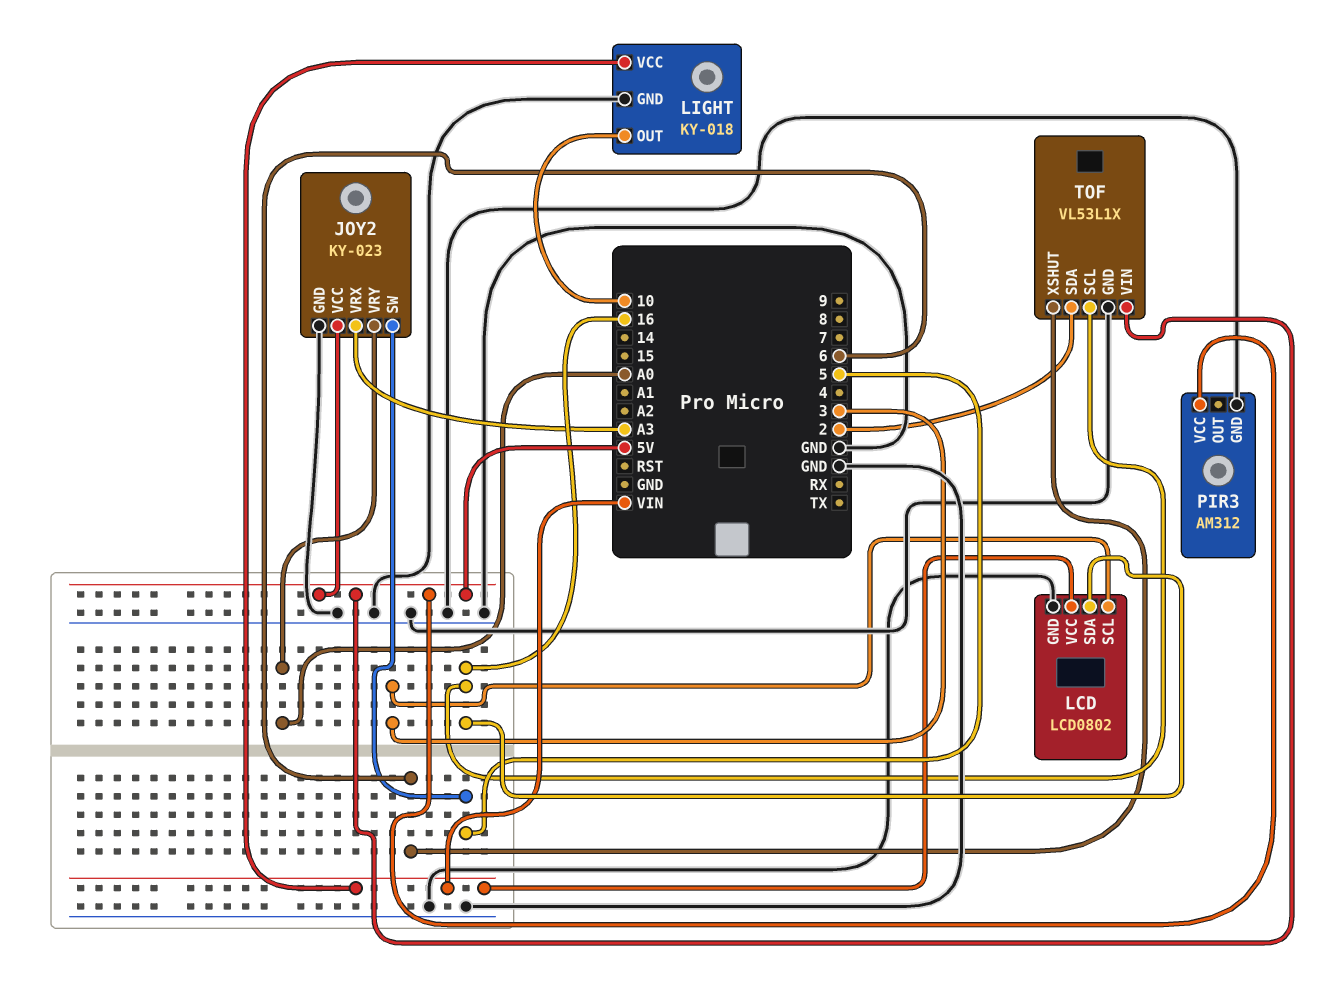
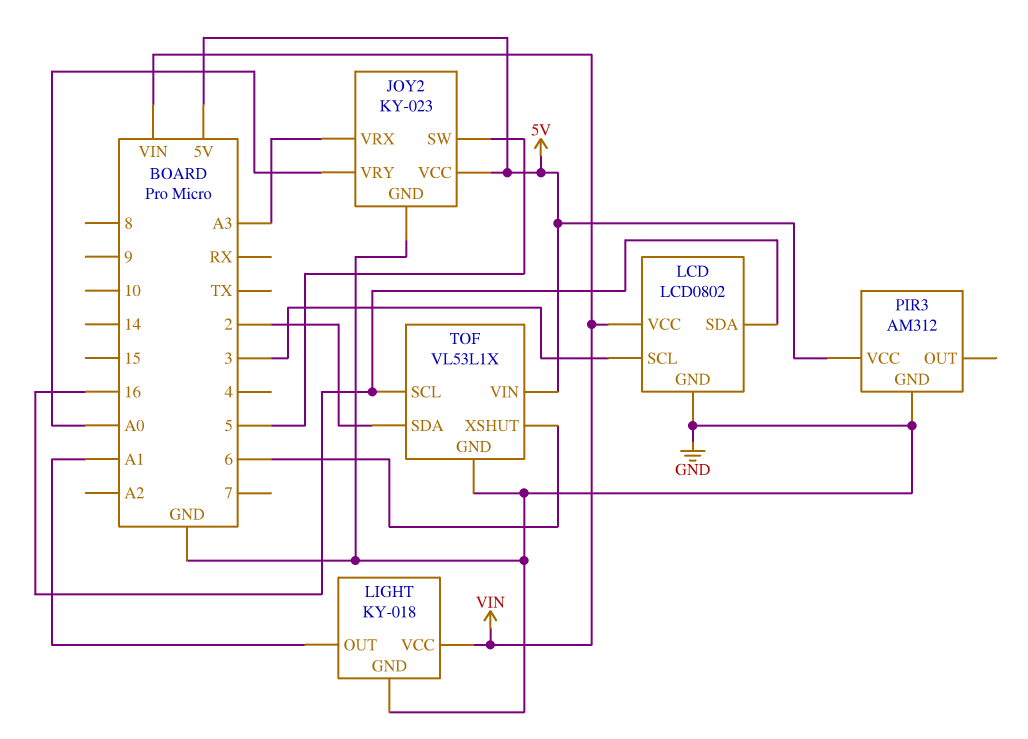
LIGHT pin OUT: 10 -> A1

